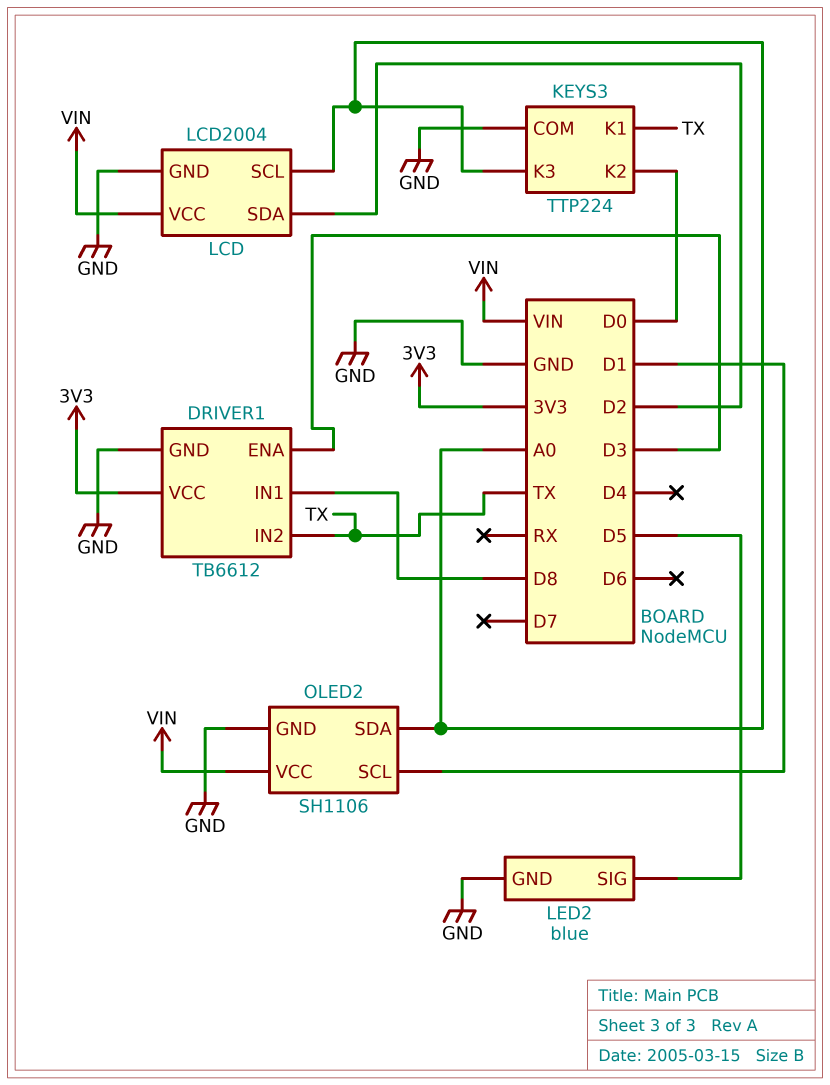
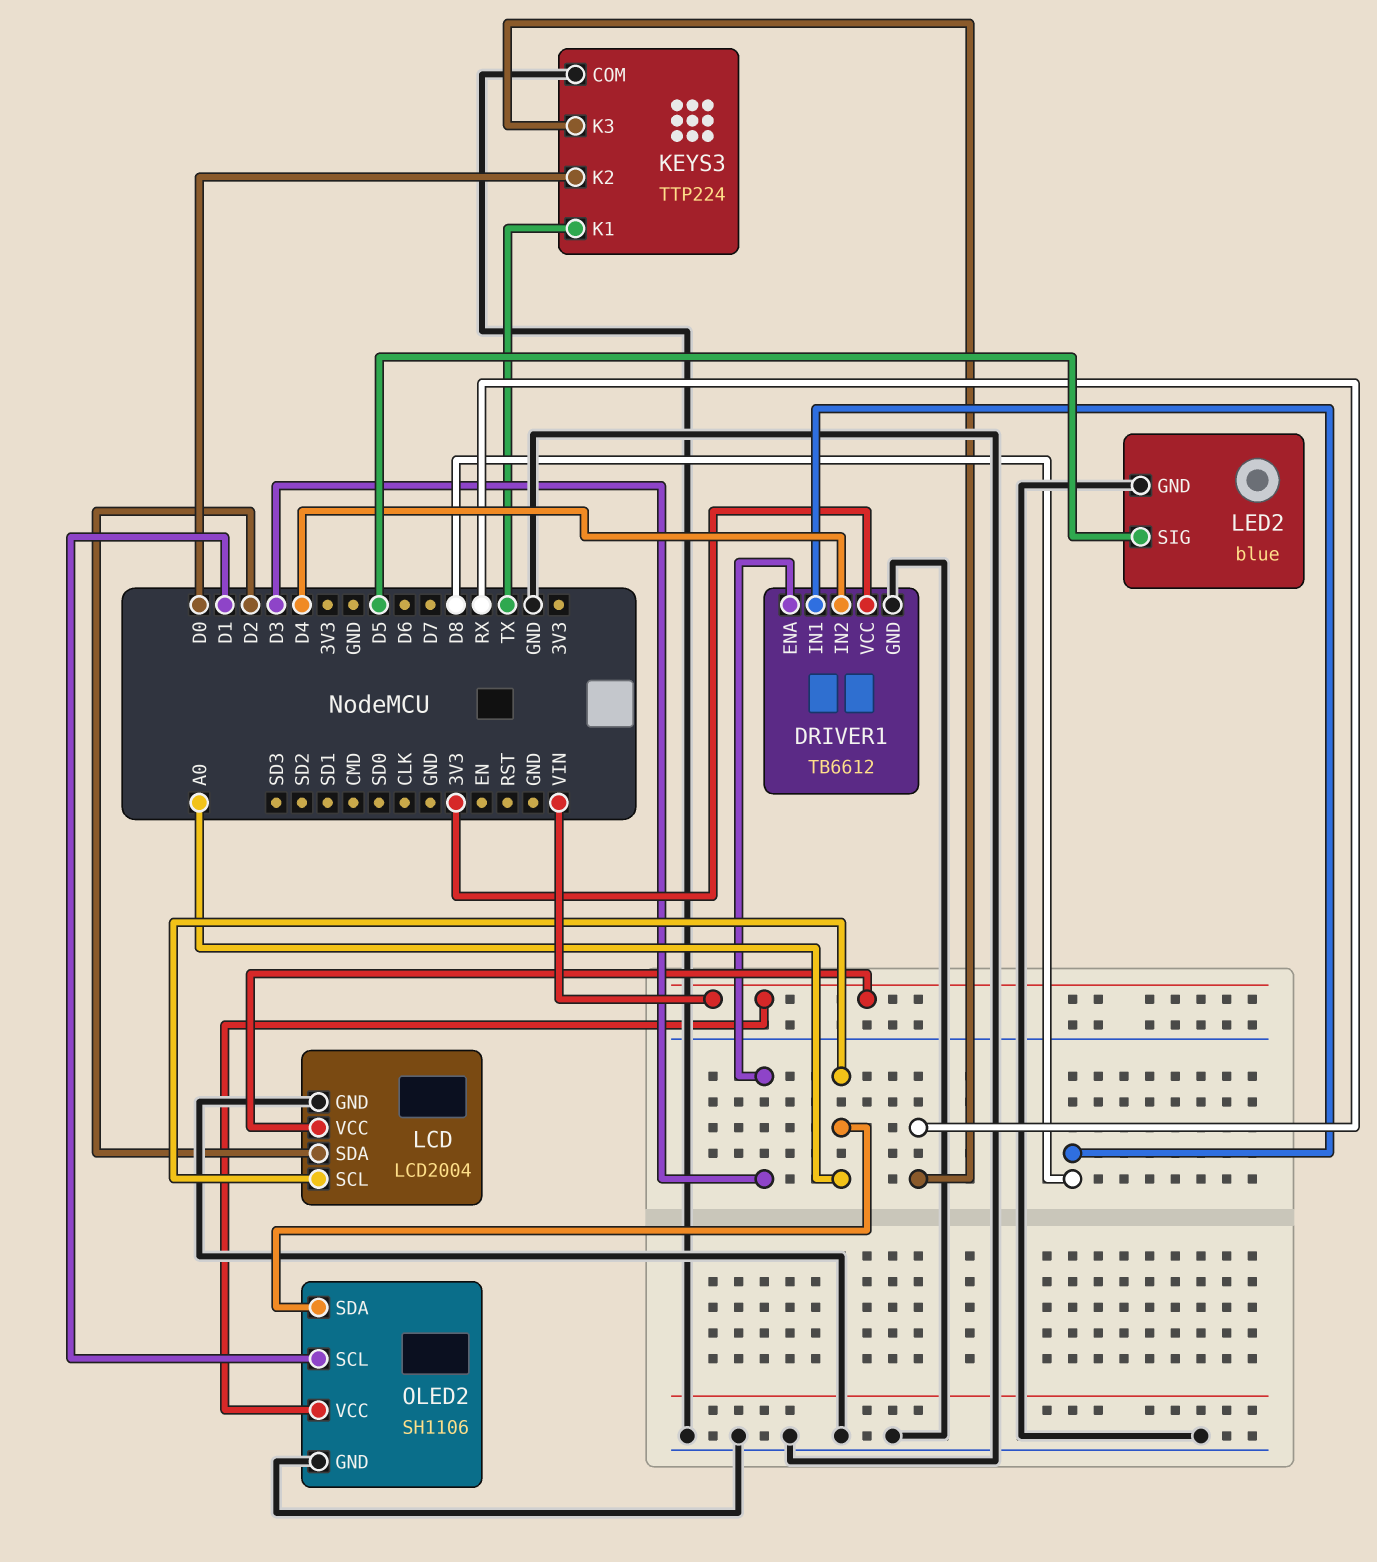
DRIVER1 pin IN2: TX -> D4
KEYS3 pin K3: A0 -> RX

